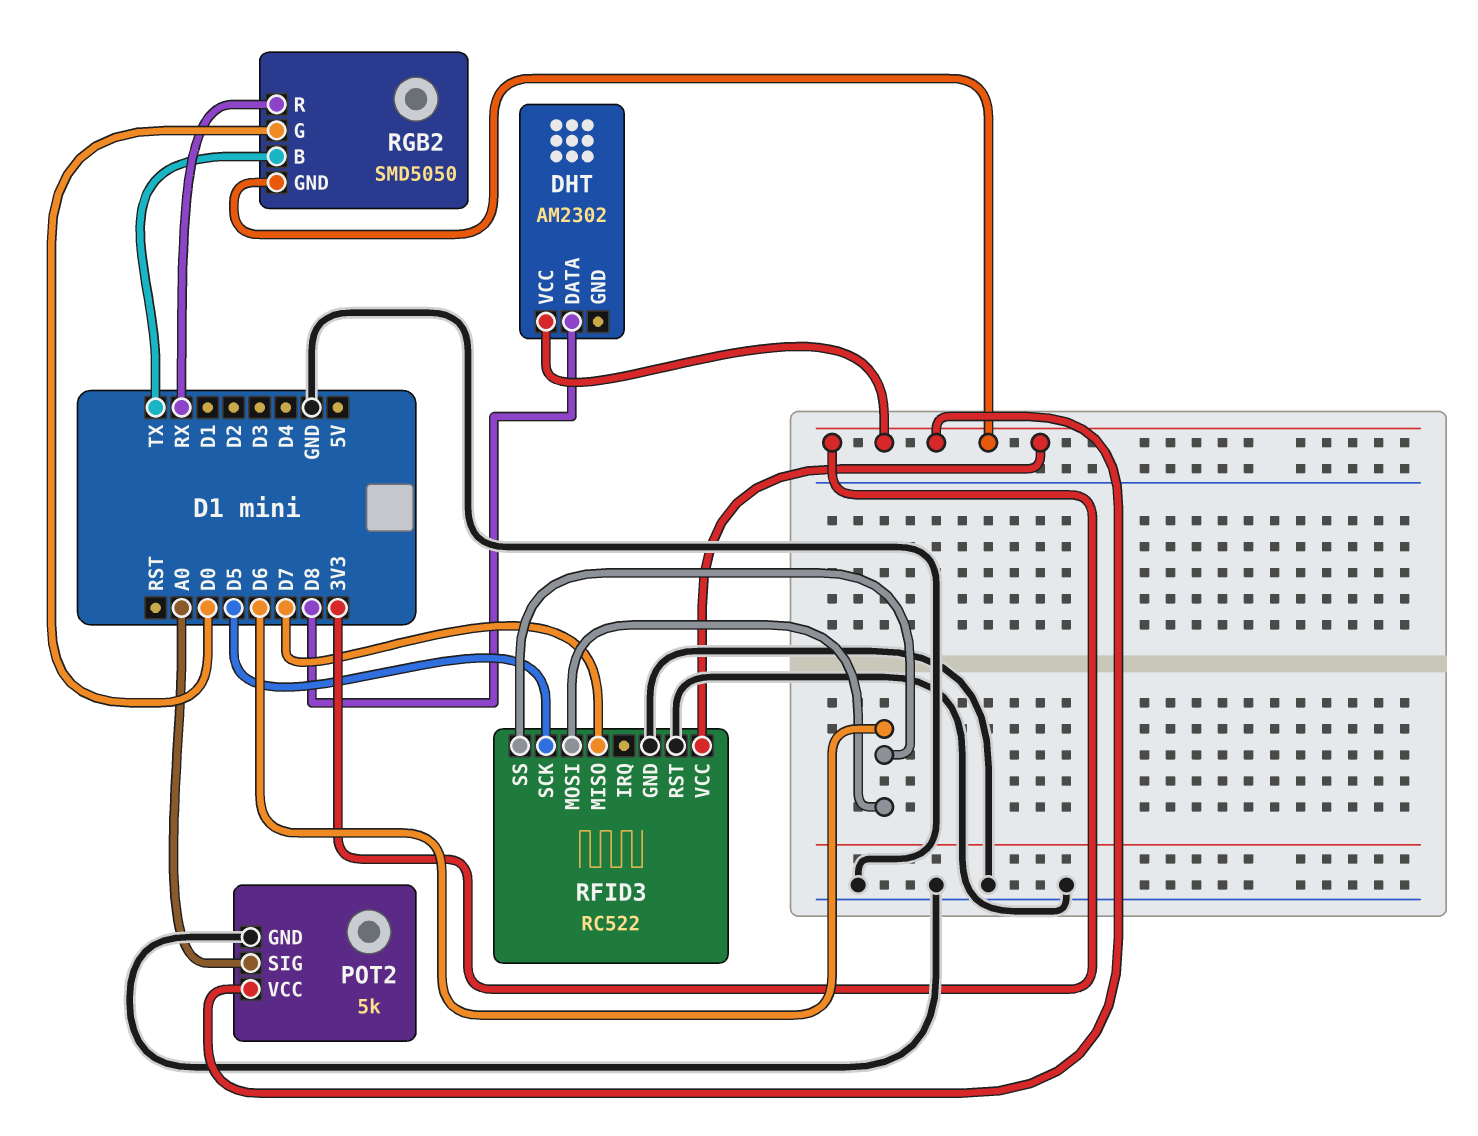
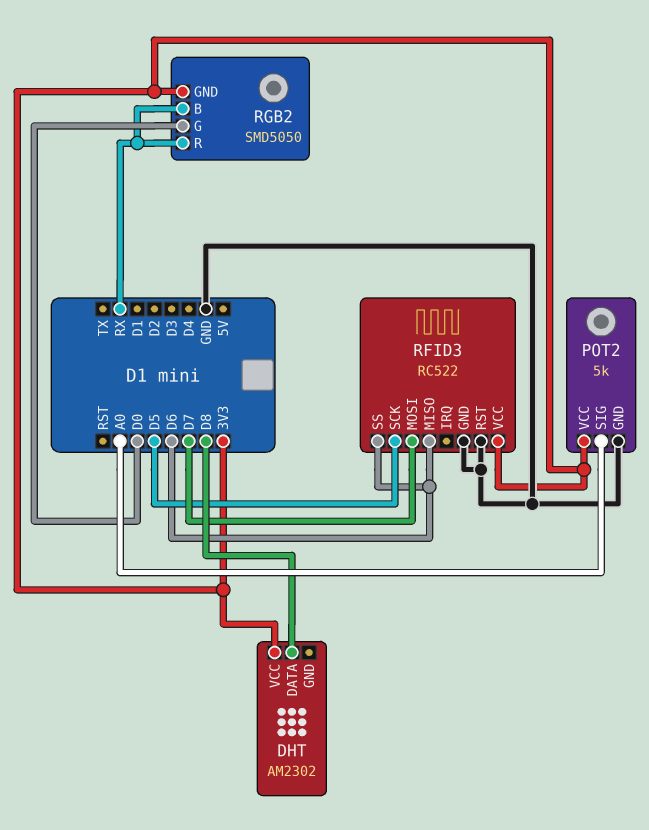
RFID3 pin MISO: D7 -> D6
RFID3 pin MOSI: D6 -> D7
RGB2 pin B: TX -> RX

